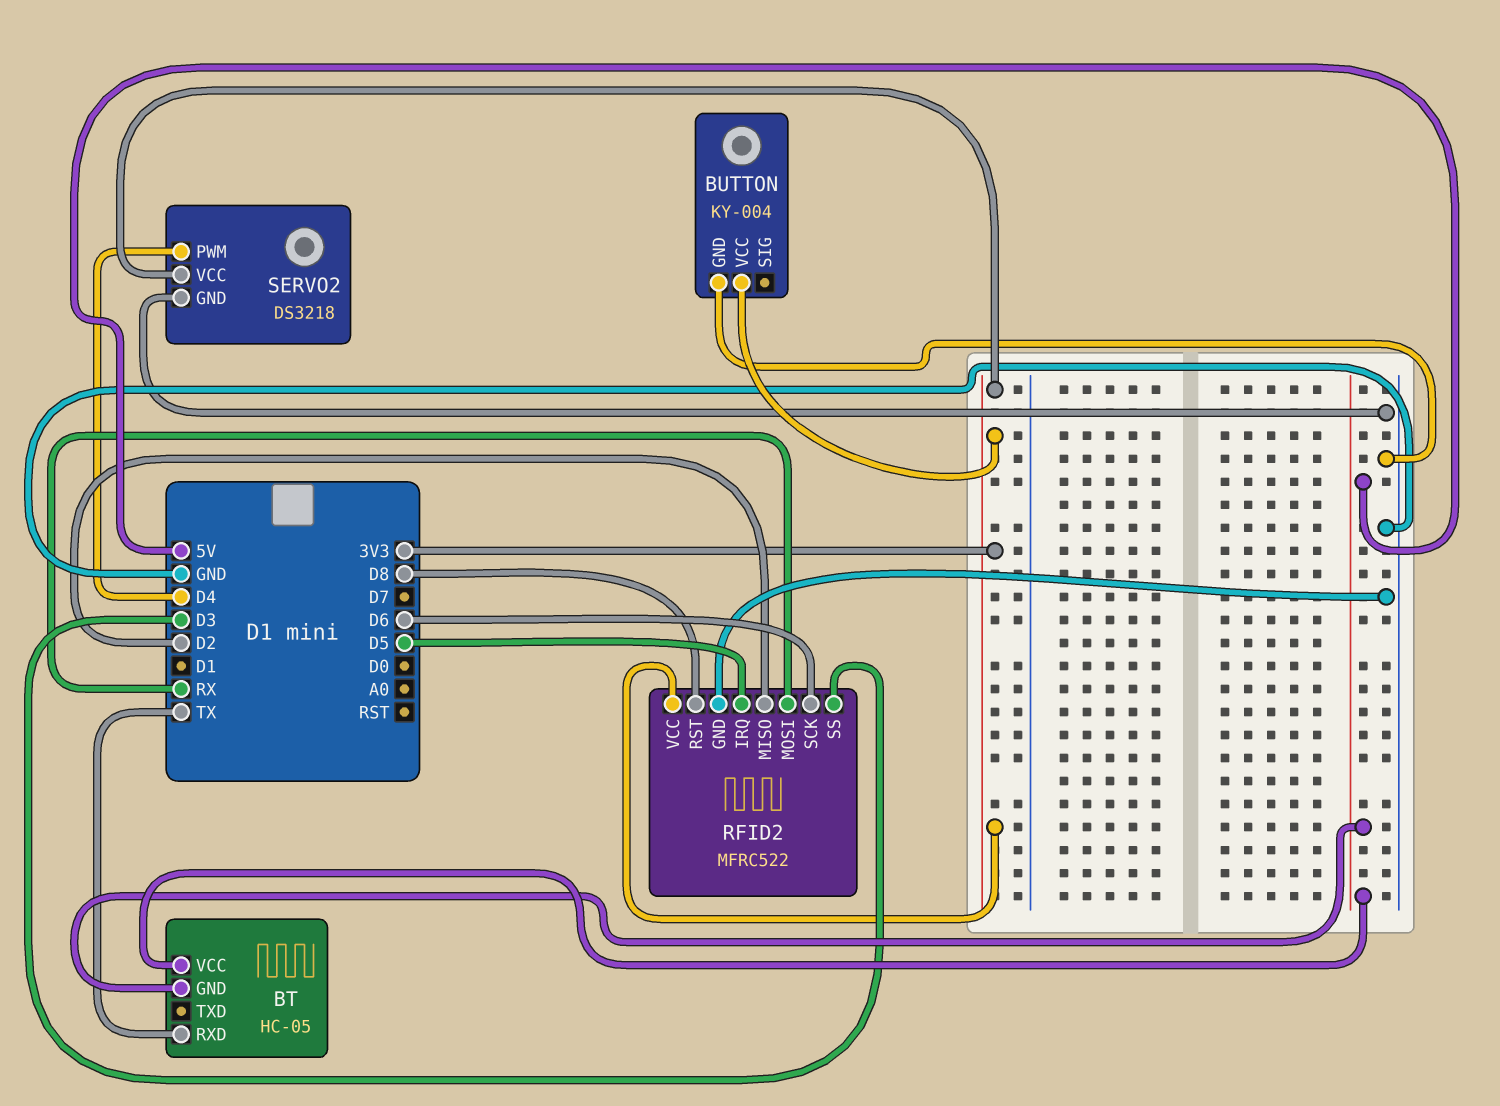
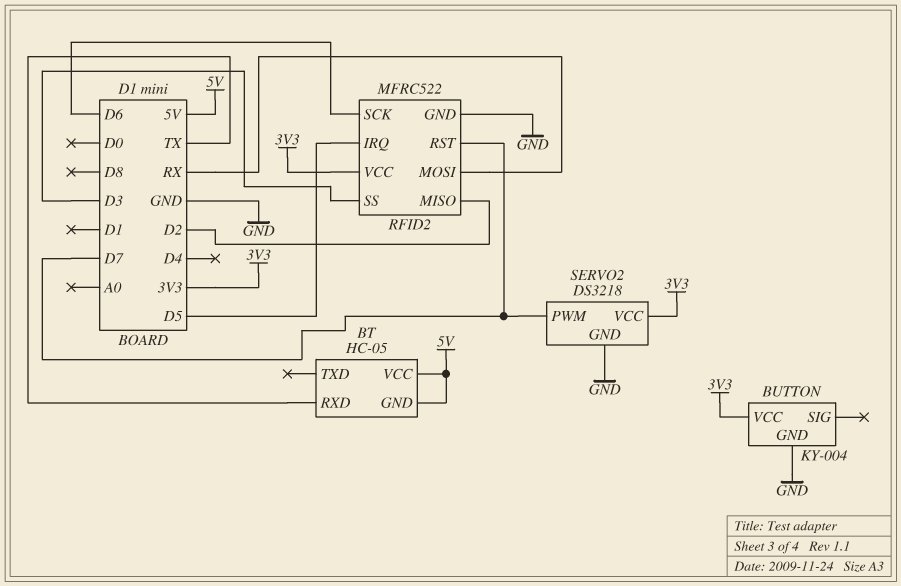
RFID2 pin RST: D8 -> D7
SERVO2 pin PWM: D4 -> D7

